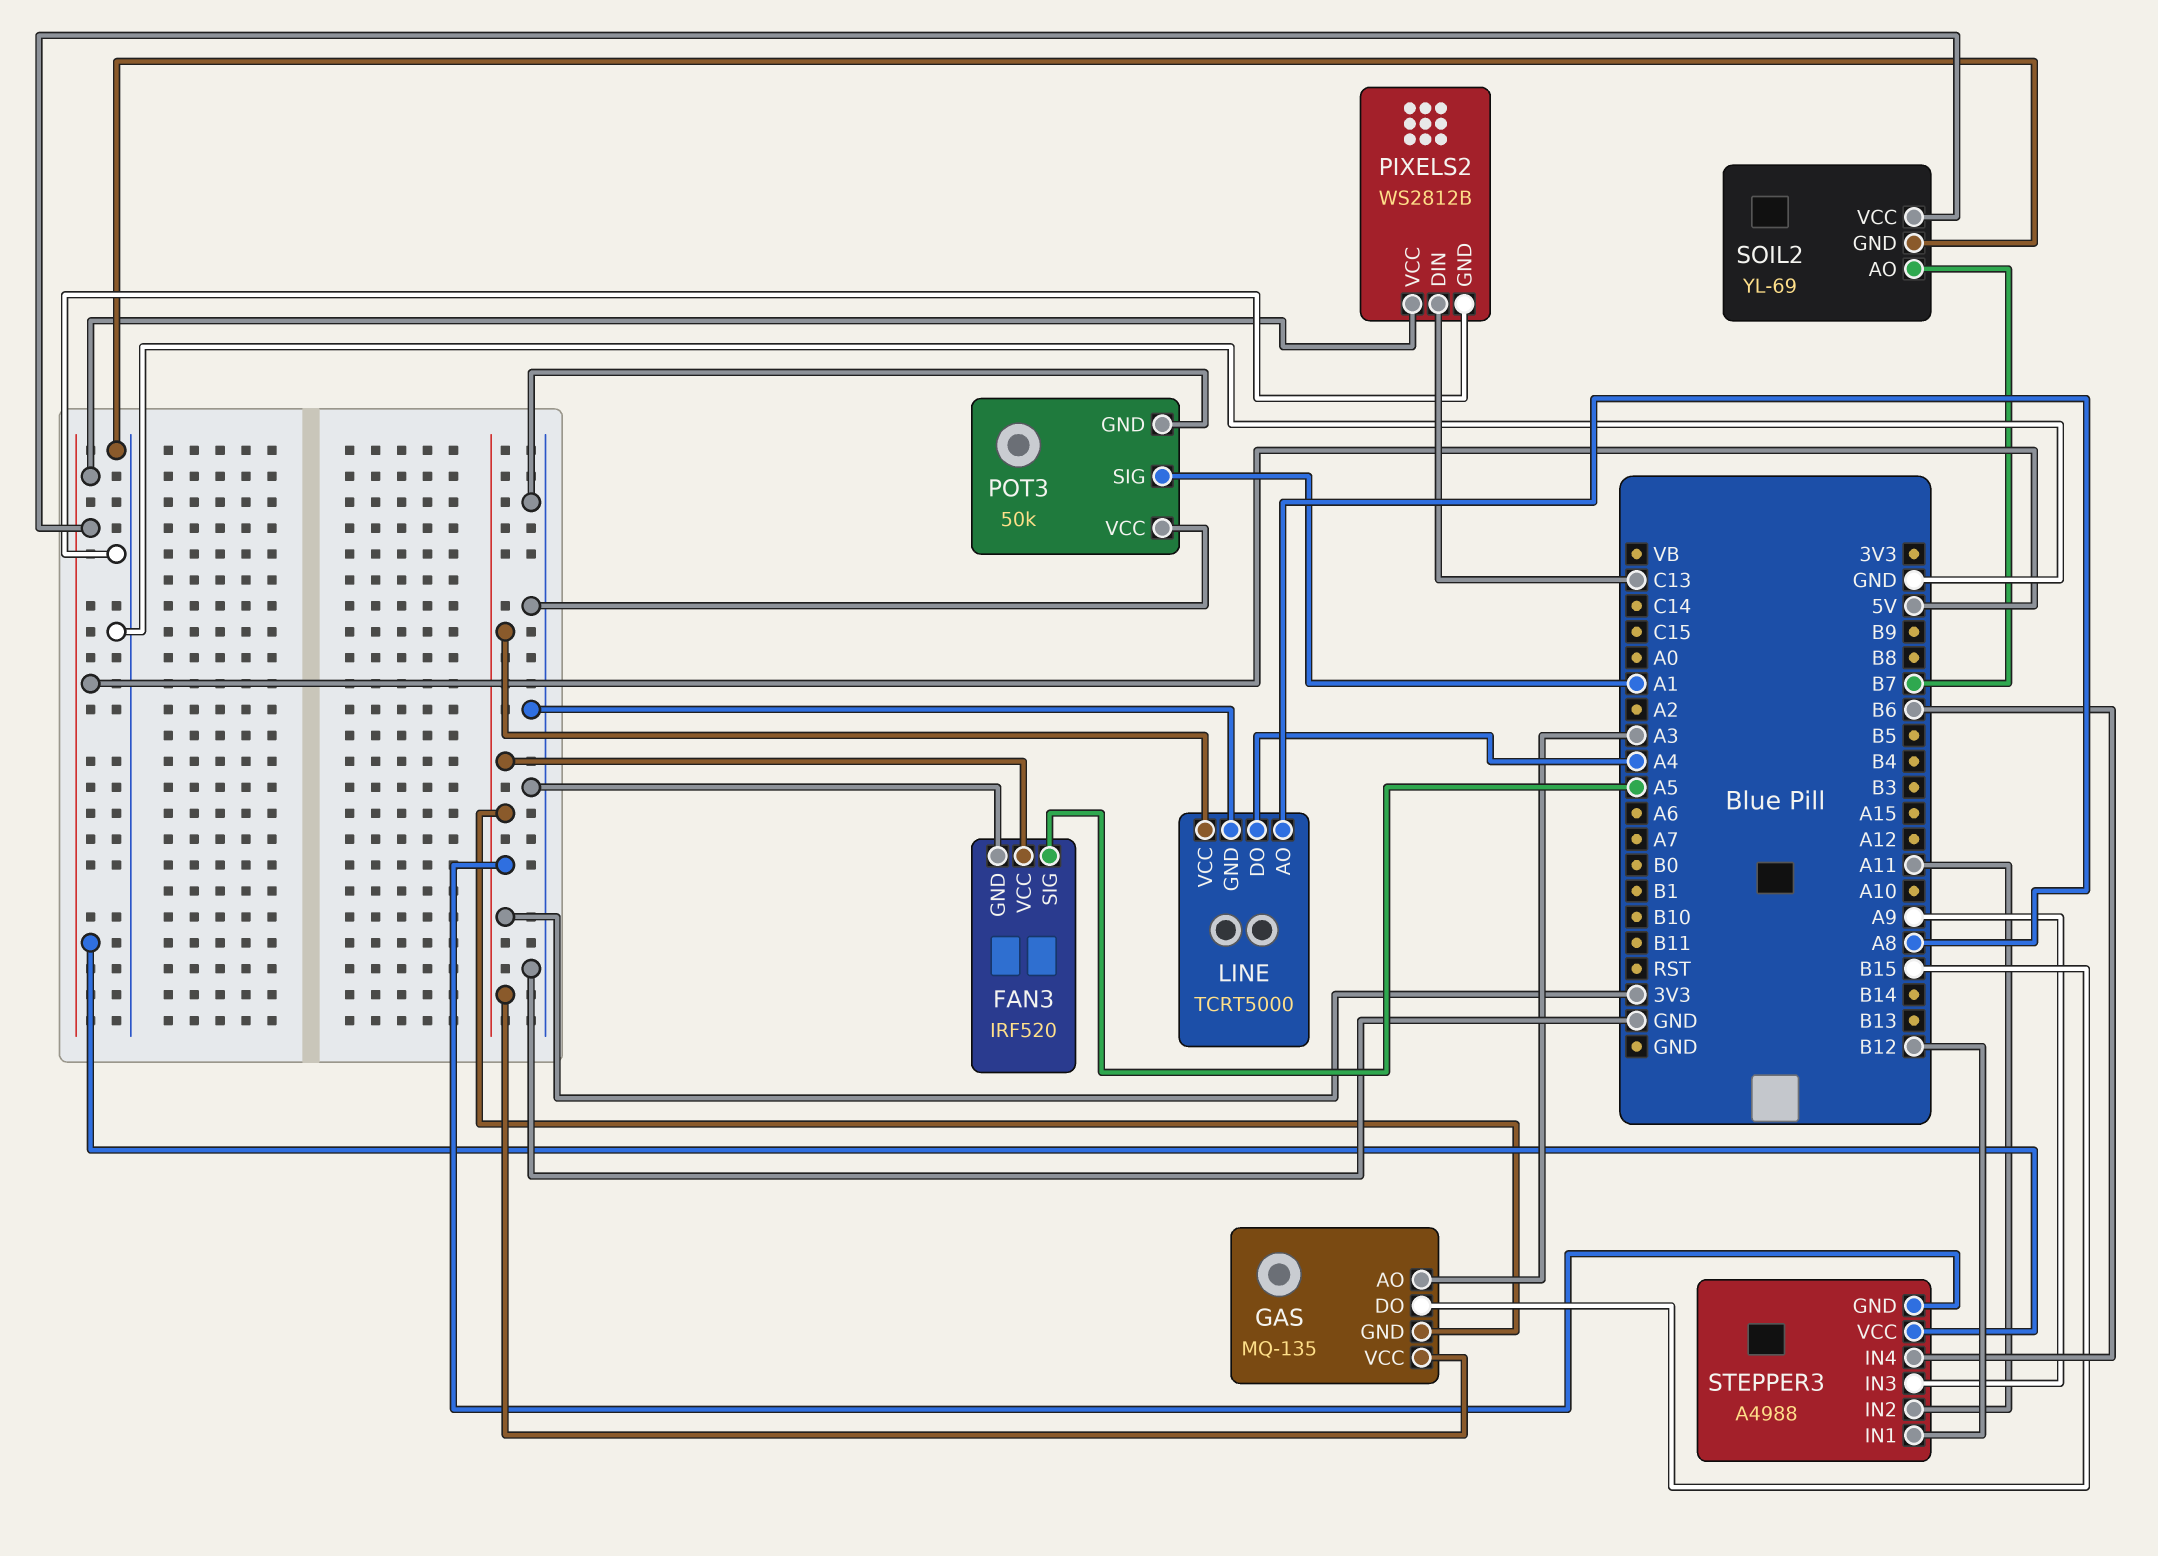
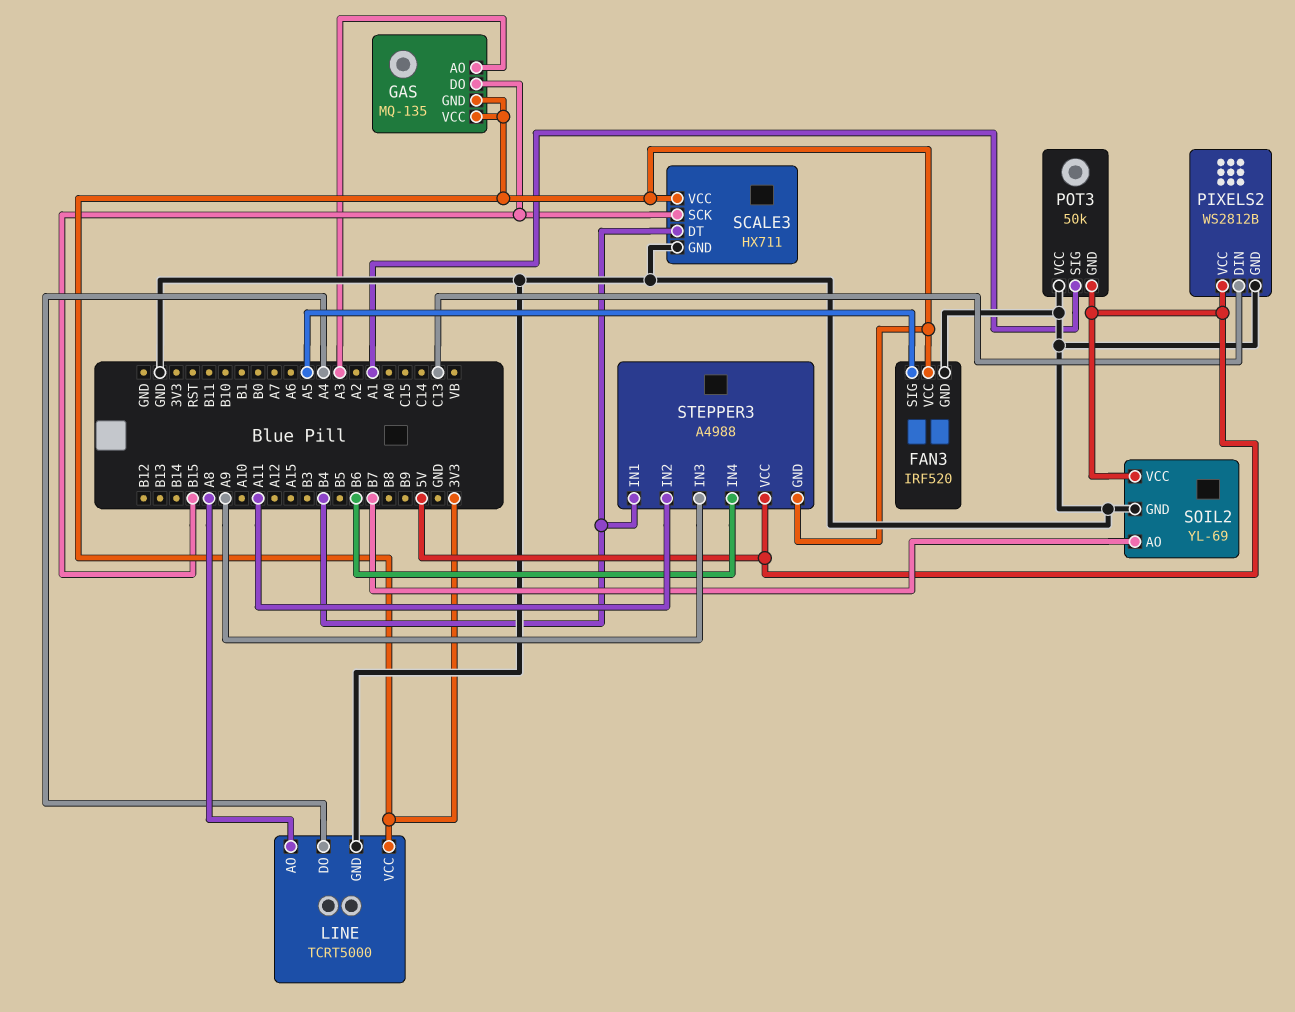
POT3 pin GND: GND -> 5V
SCALE3: none -> HX711
SCALE3 pin DT: none -> B4
SCALE3 pin GND: none -> GND
SCALE3 pin SCK: none -> B15
SCALE3 pin VCC: none -> 3V3
STEPPER3 pin IN1: B12 -> B4

